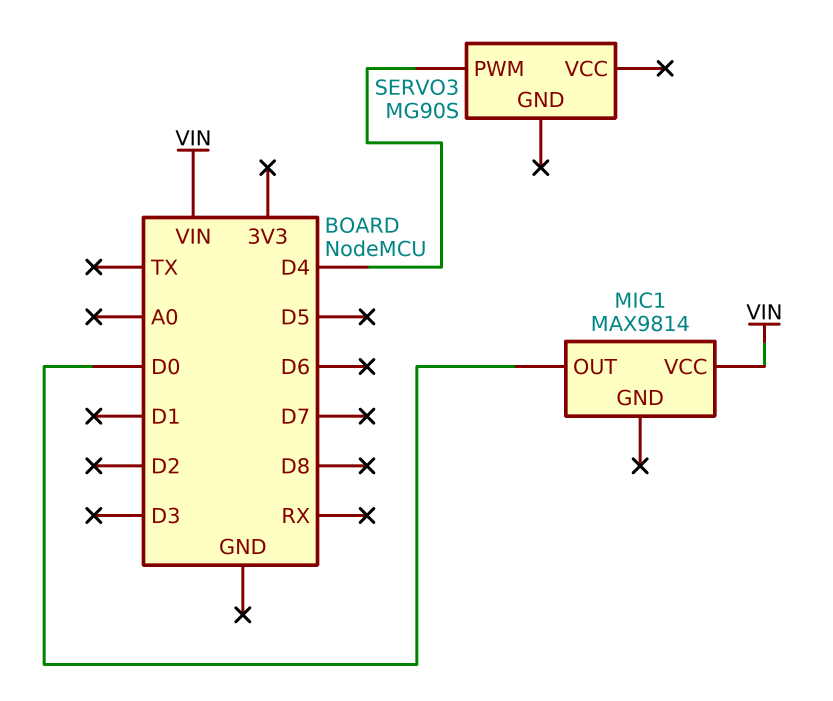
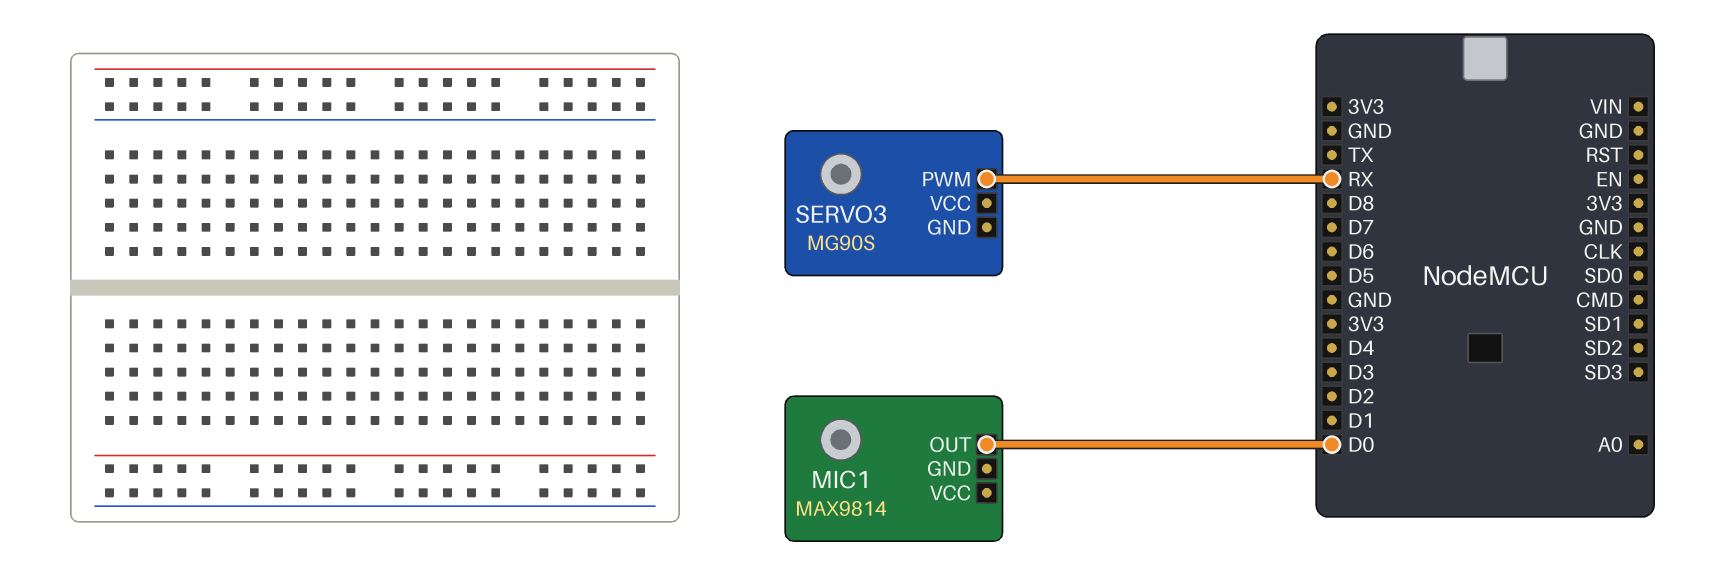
MIC1 pin VCC: VIN -> none
SERVO3 pin PWM: D4 -> RX

